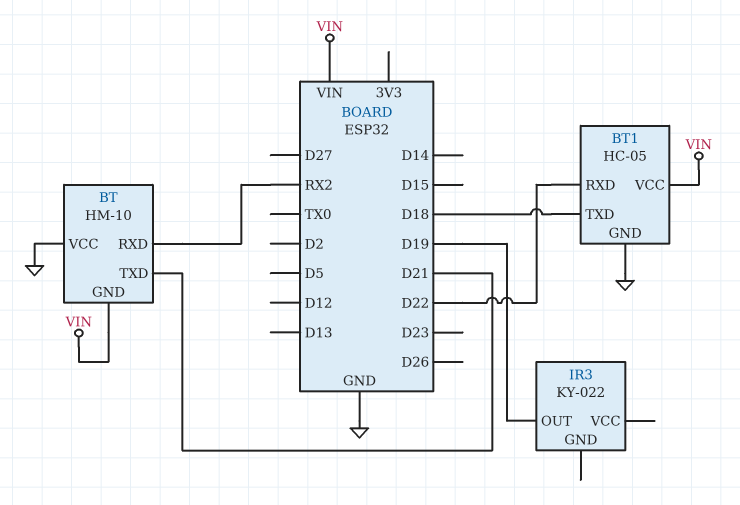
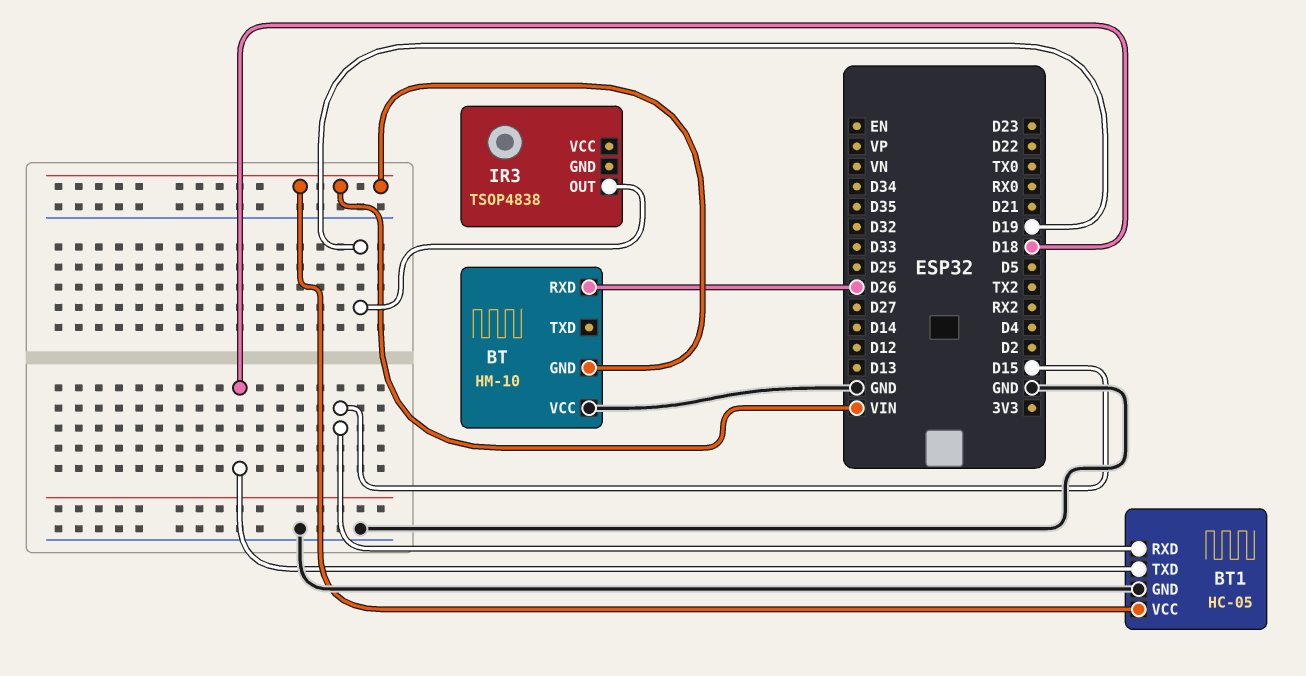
BT pin RXD: RX2 -> D26
BT pin TXD: D21 -> none
BT1 pin RXD: D22 -> D15
IR3: KY-022 -> TSOP4838

